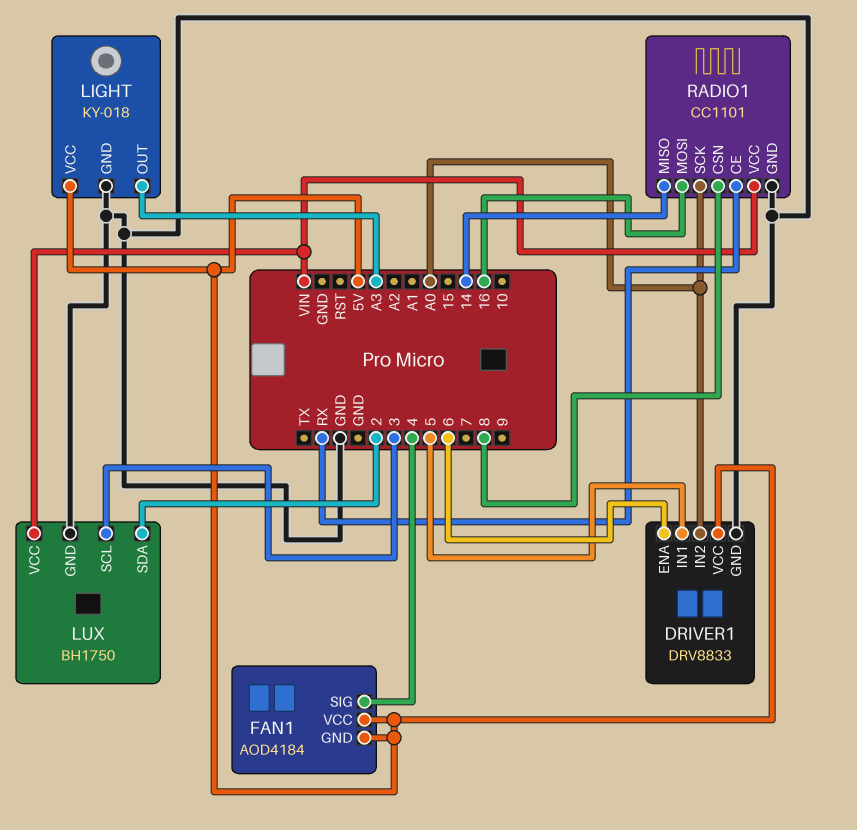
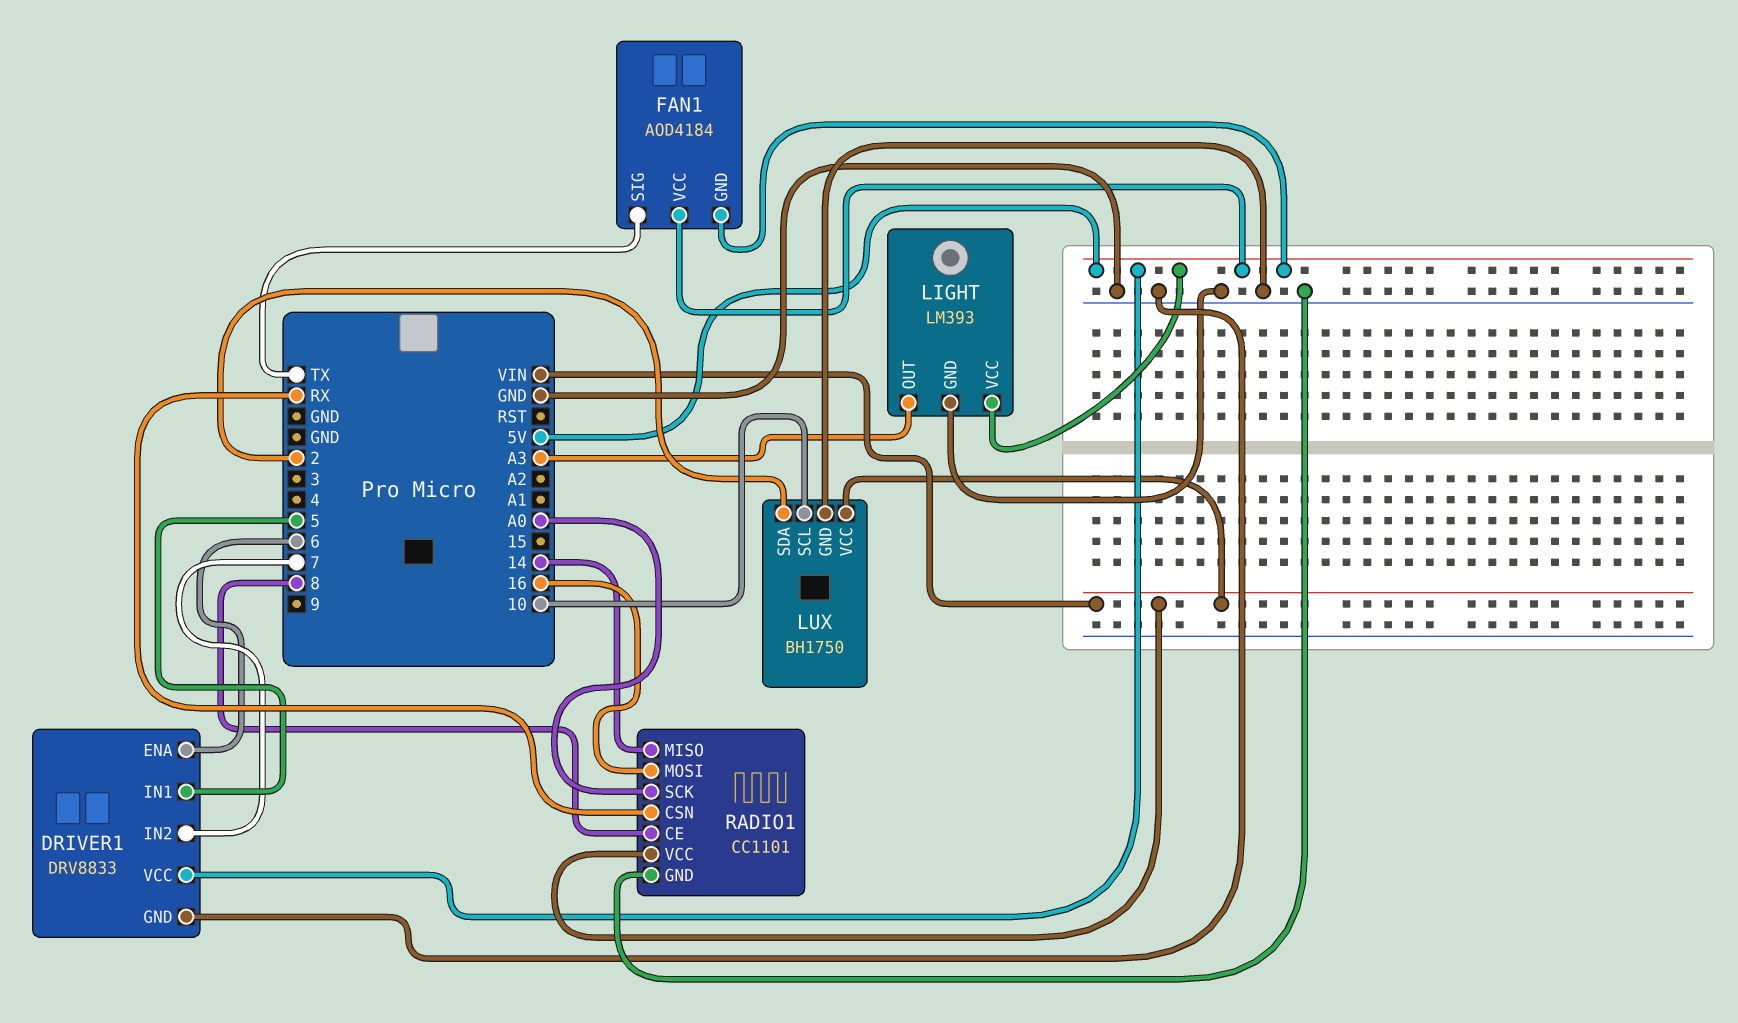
DRIVER1 pin IN2: A0 -> 7
FAN1 pin SIG: 4 -> TX
LIGHT: KY-018 -> LM393
LUX pin SCL: 3 -> 10
RADIO1 pin CE: RX -> 8
RADIO1 pin CSN: 8 -> RX

